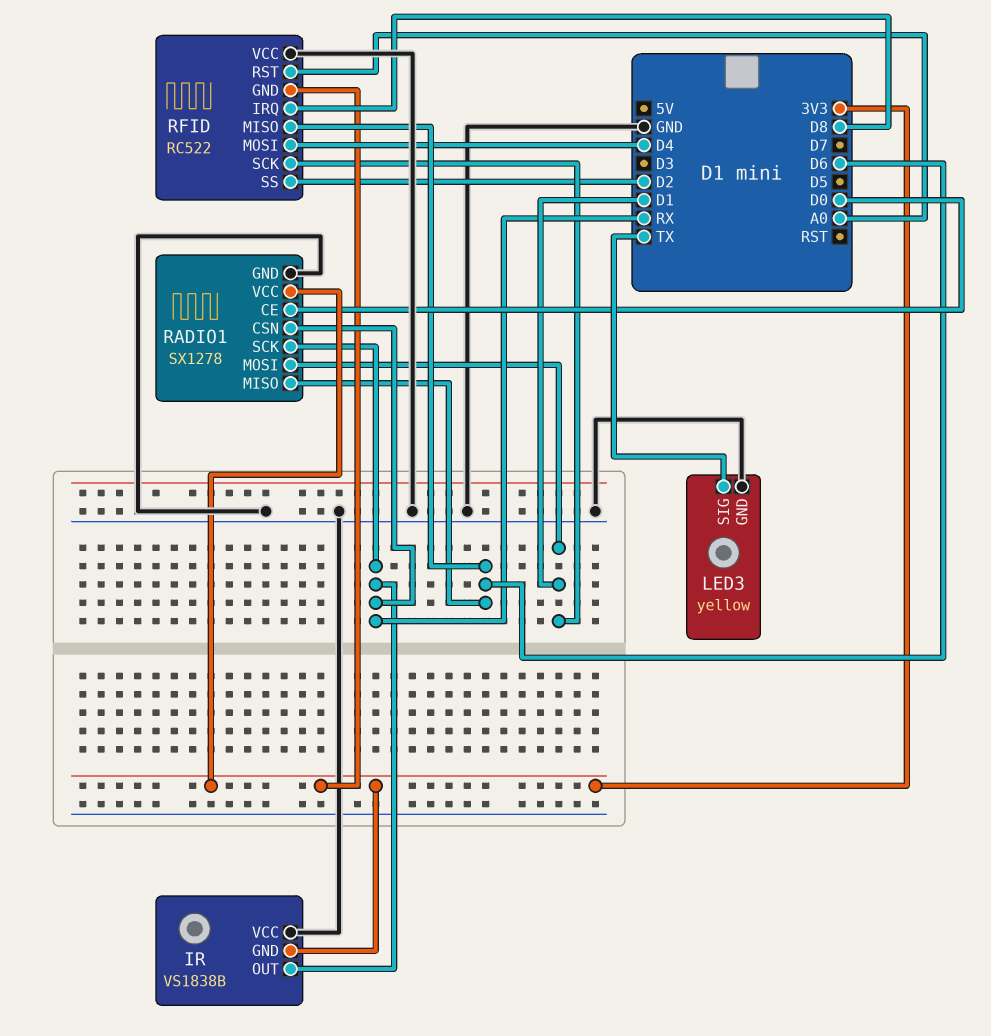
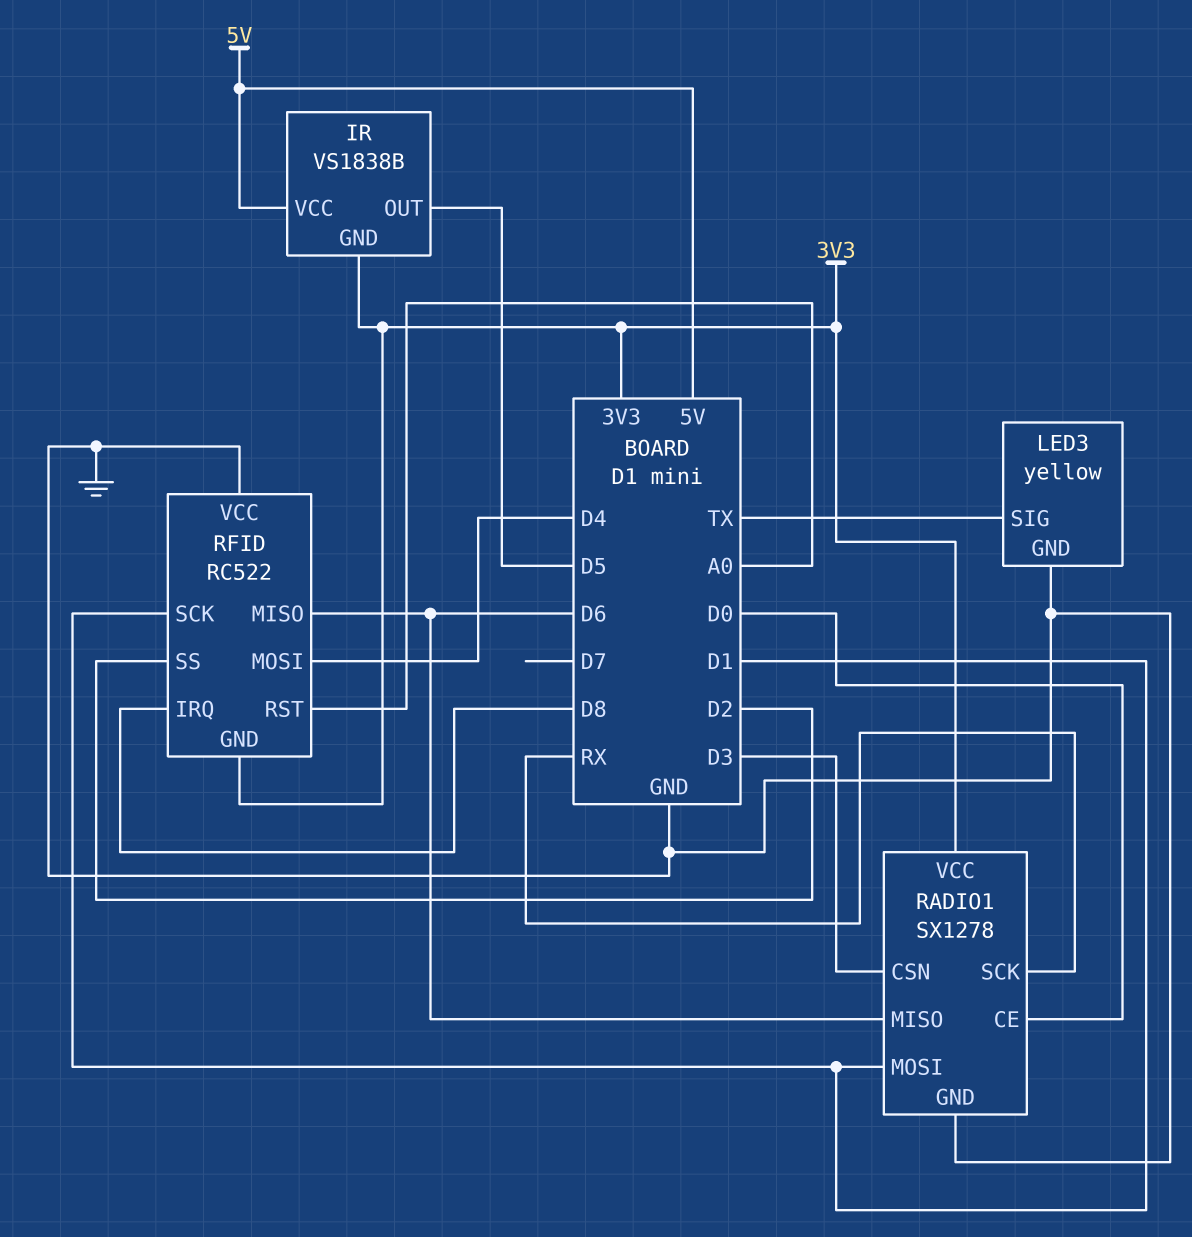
IR pin OUT: RX -> D5
IR pin VCC: GND -> 5V
RADIO1 pin CSN: RX -> D3

